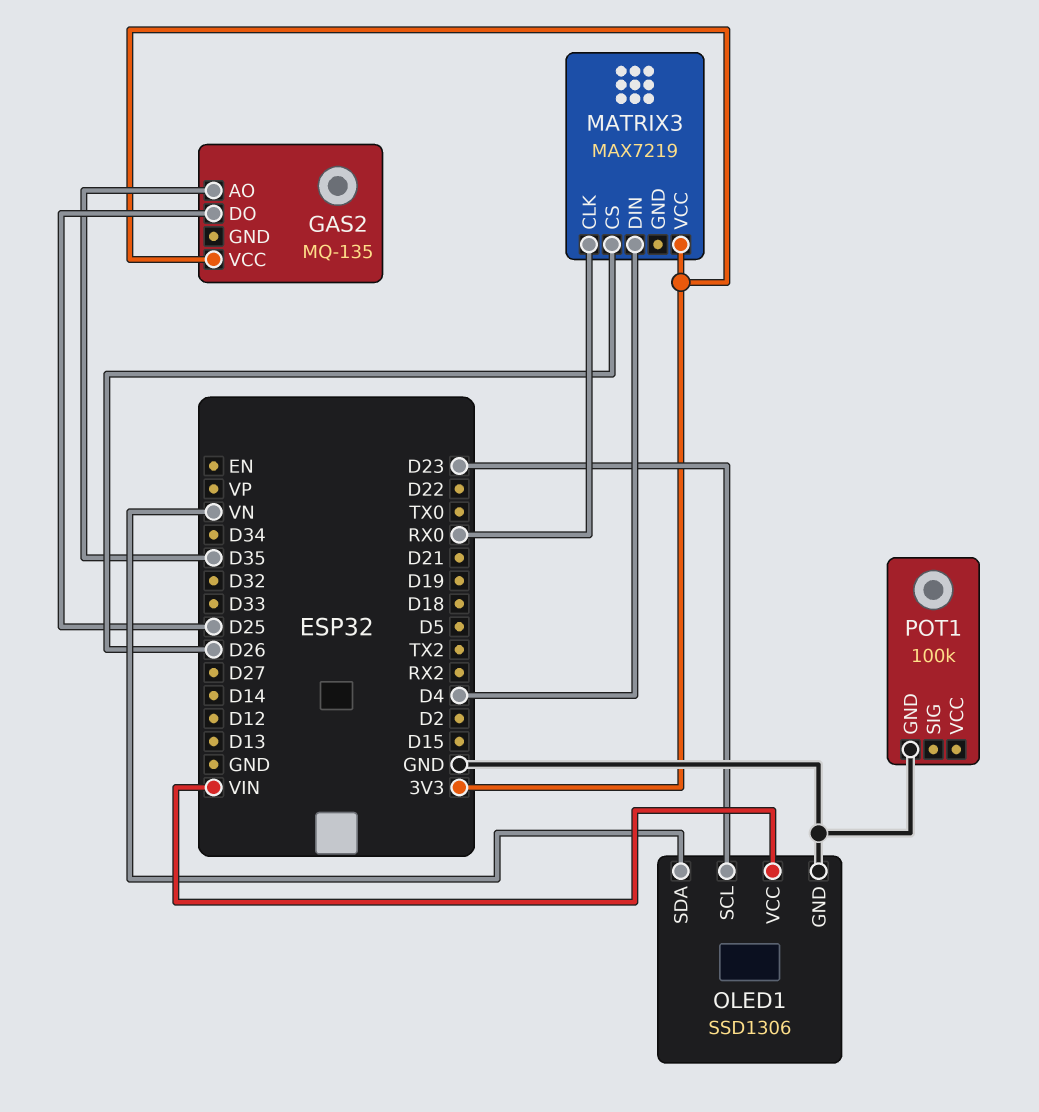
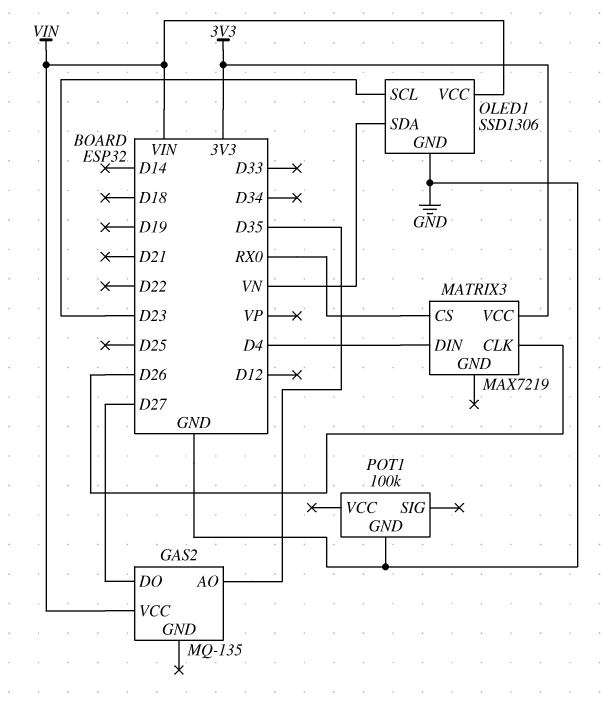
GAS2 pin DO: D25 -> D27
GAS2 pin VCC: 3V3 -> VIN
MATRIX3 pin CLK: RX0 -> D26
MATRIX3 pin CS: D26 -> RX0

